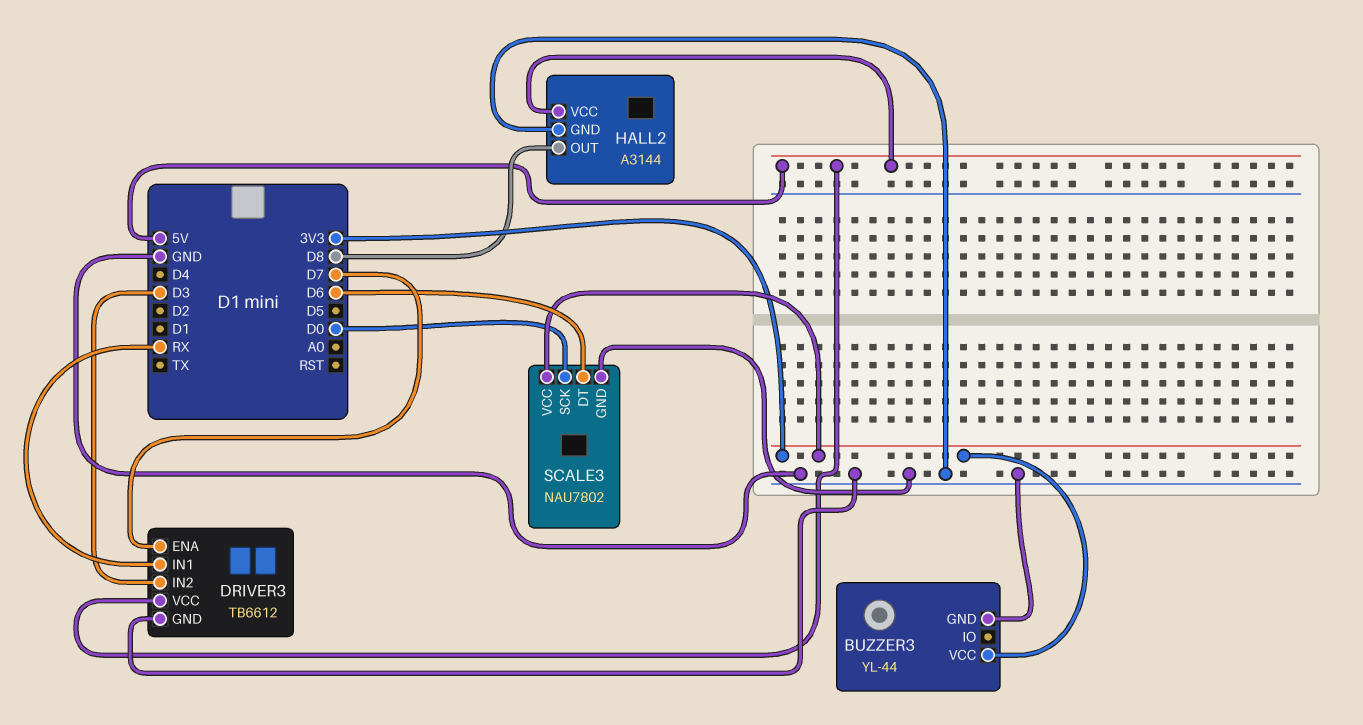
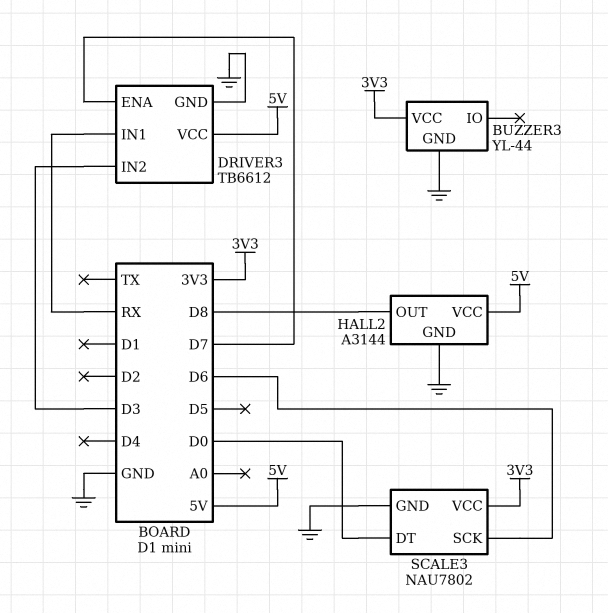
SCALE3 pin DT: D6 -> D0
SCALE3 pin SCK: D0 -> D6

